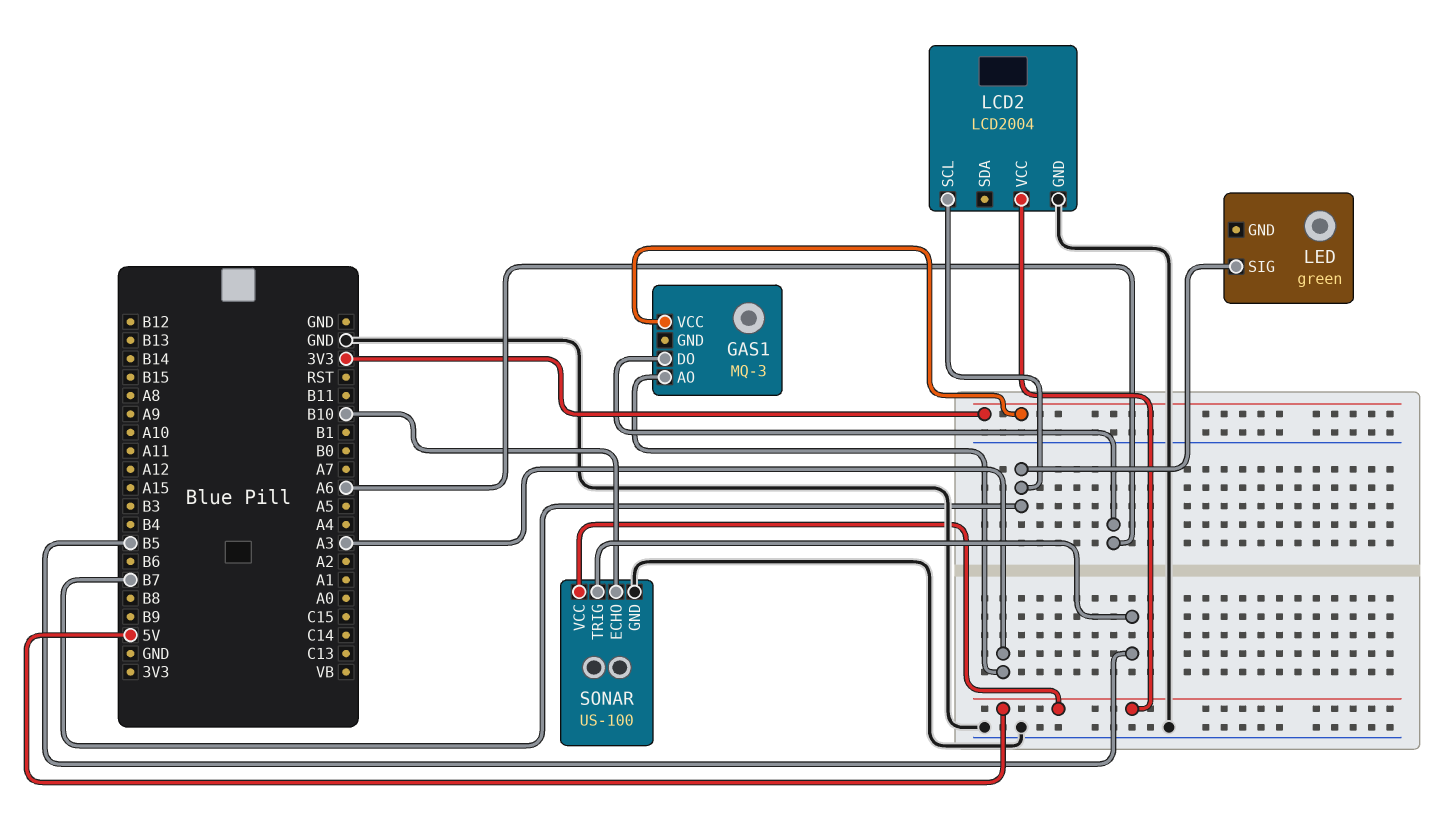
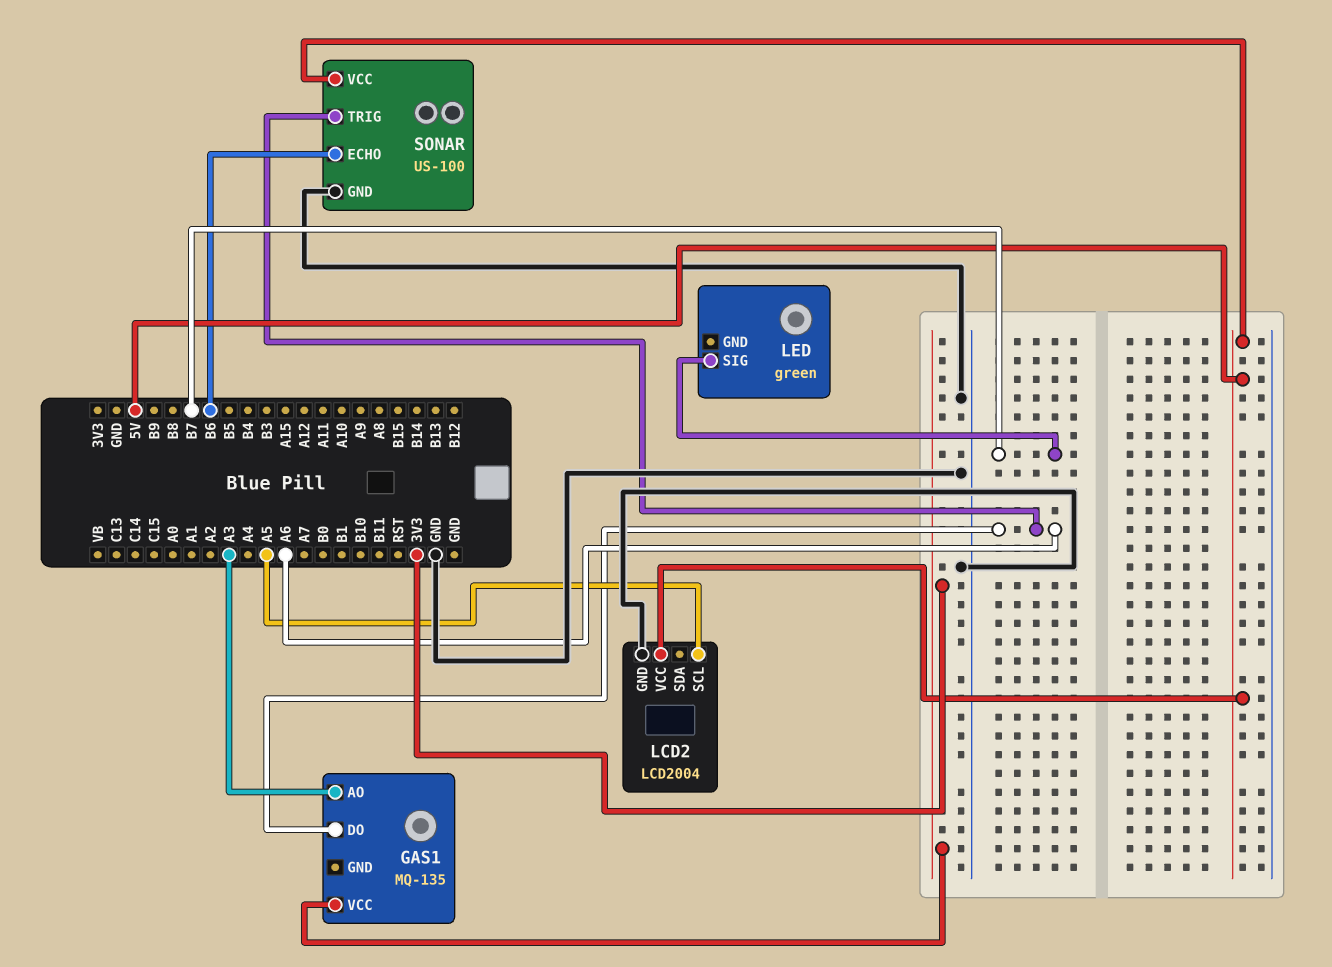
GAS1: MQ-3 -> MQ-135
LCD2 pin SCL: B7 -> A5
SONAR pin ECHO: B10 -> B6
SONAR pin TRIG: B5 -> A6

